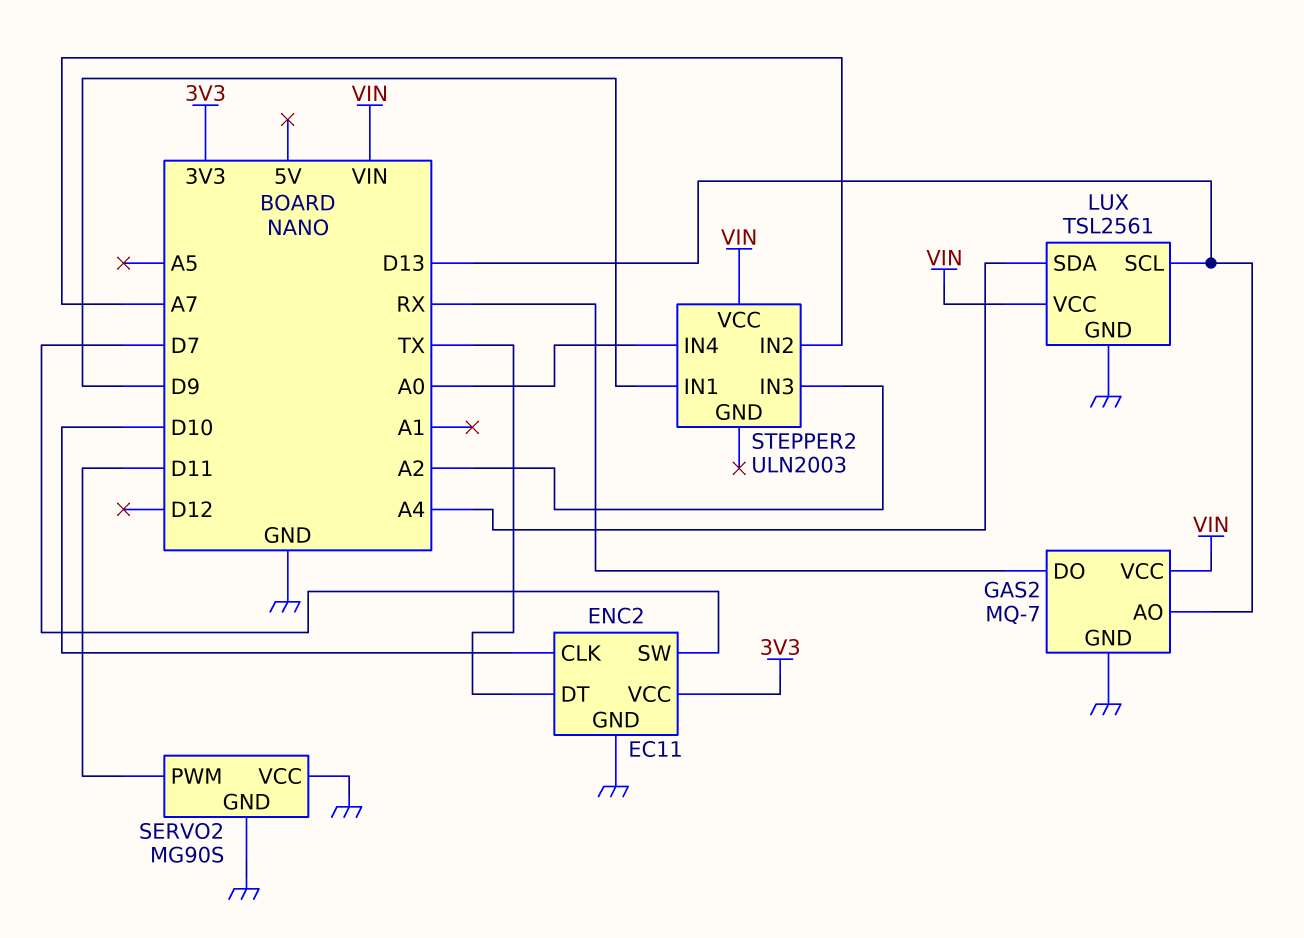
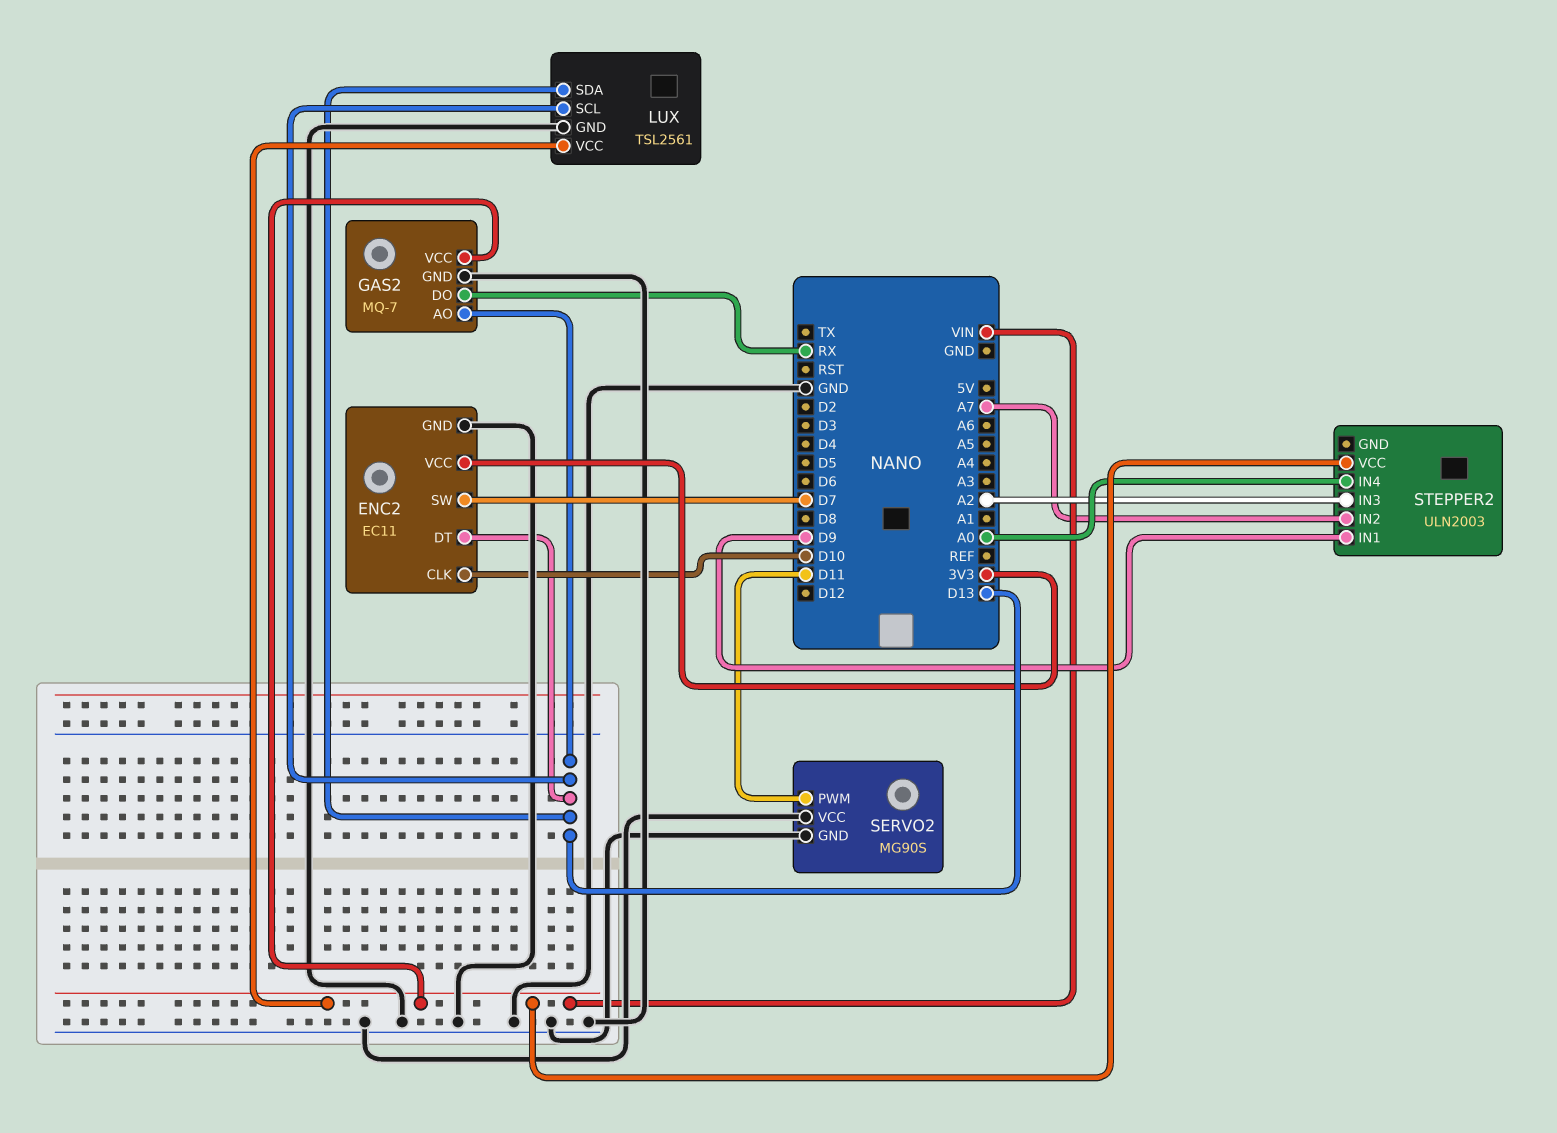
ENC2 pin DT: TX -> D13
LUX pin SDA: A4 -> D13

